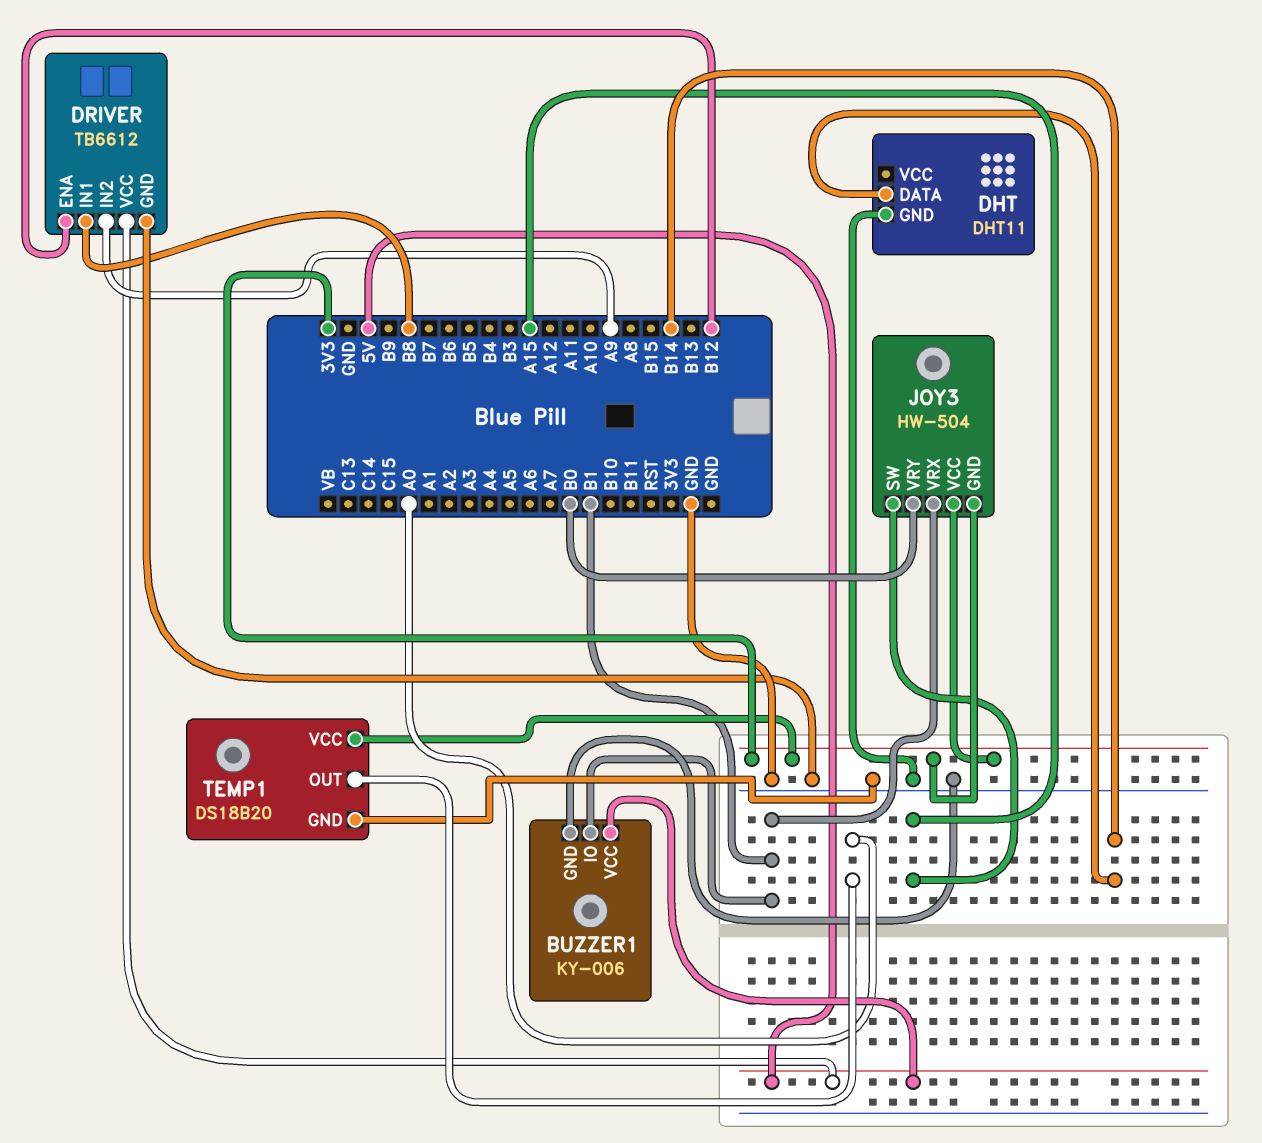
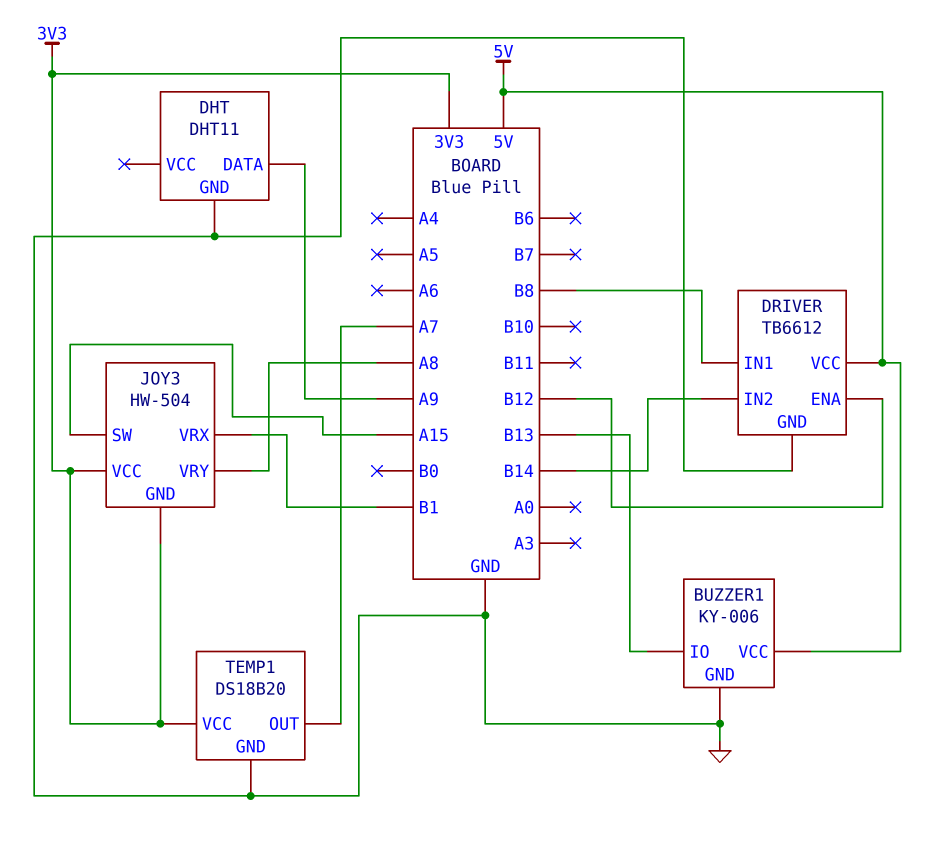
BUZZER1 pin IO: B1 -> B13
DHT pin DATA: B14 -> A9
DRIVER pin IN2: A9 -> B14
JOY3 pin VRY: B0 -> A8
TEMP1 pin OUT: A0 -> A7

